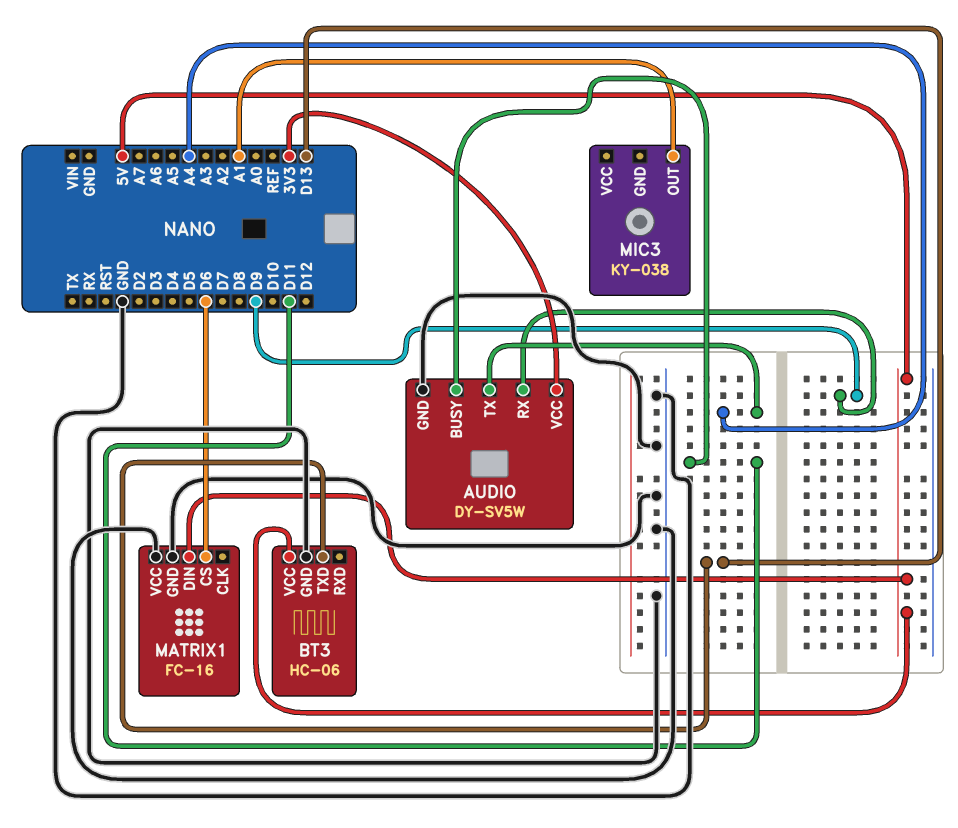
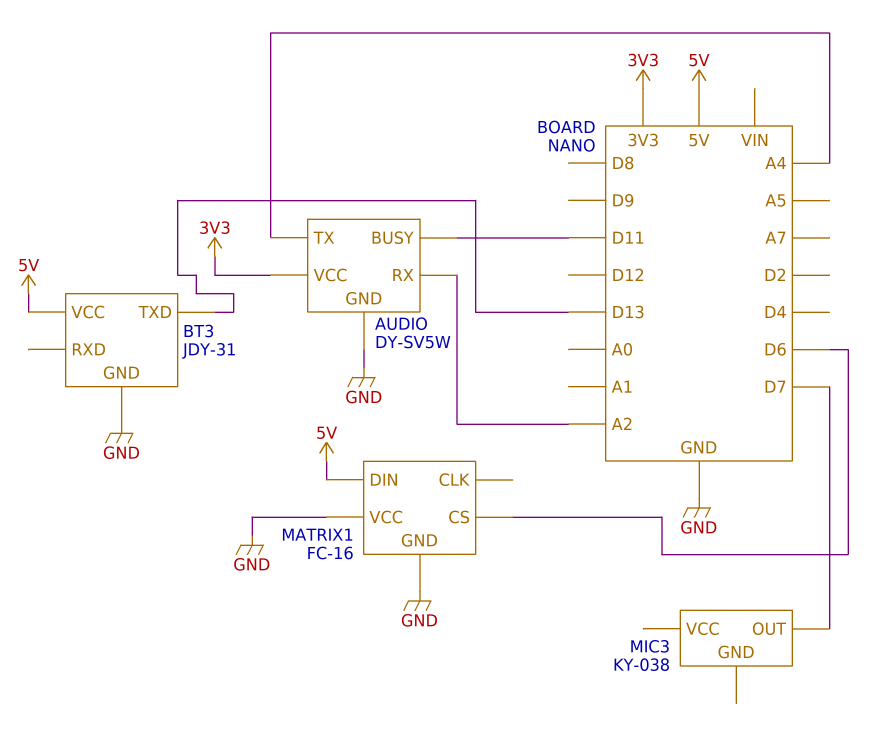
AUDIO pin RX: D9 -> A2
BT3: HC-06 -> JDY-31
MIC3 pin OUT: A1 -> D7

